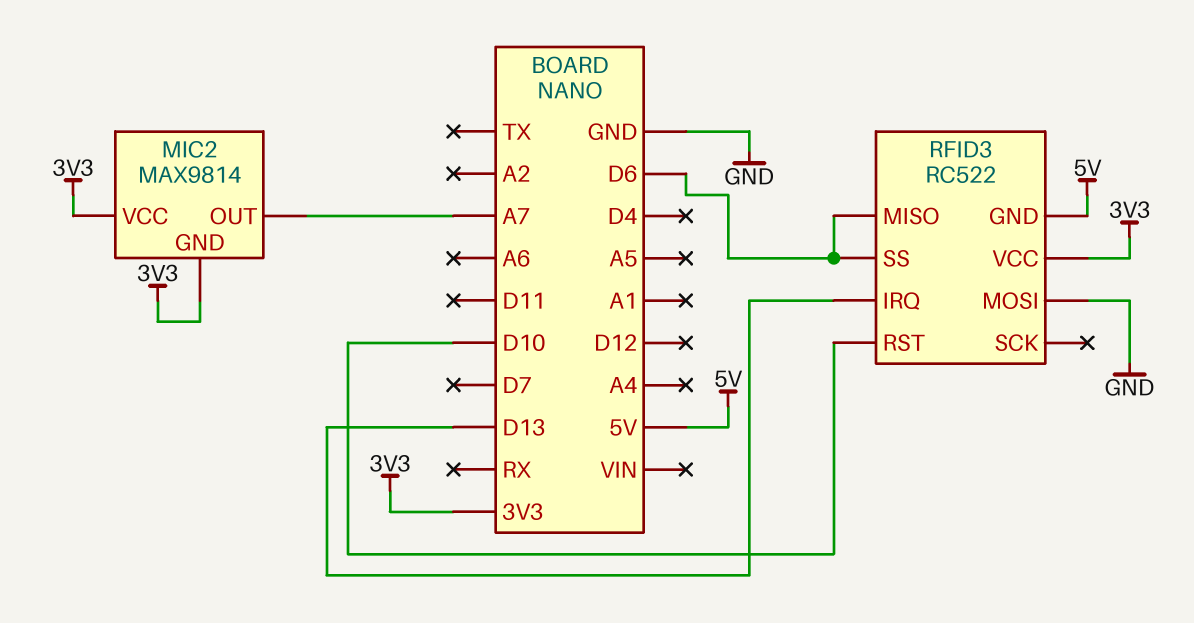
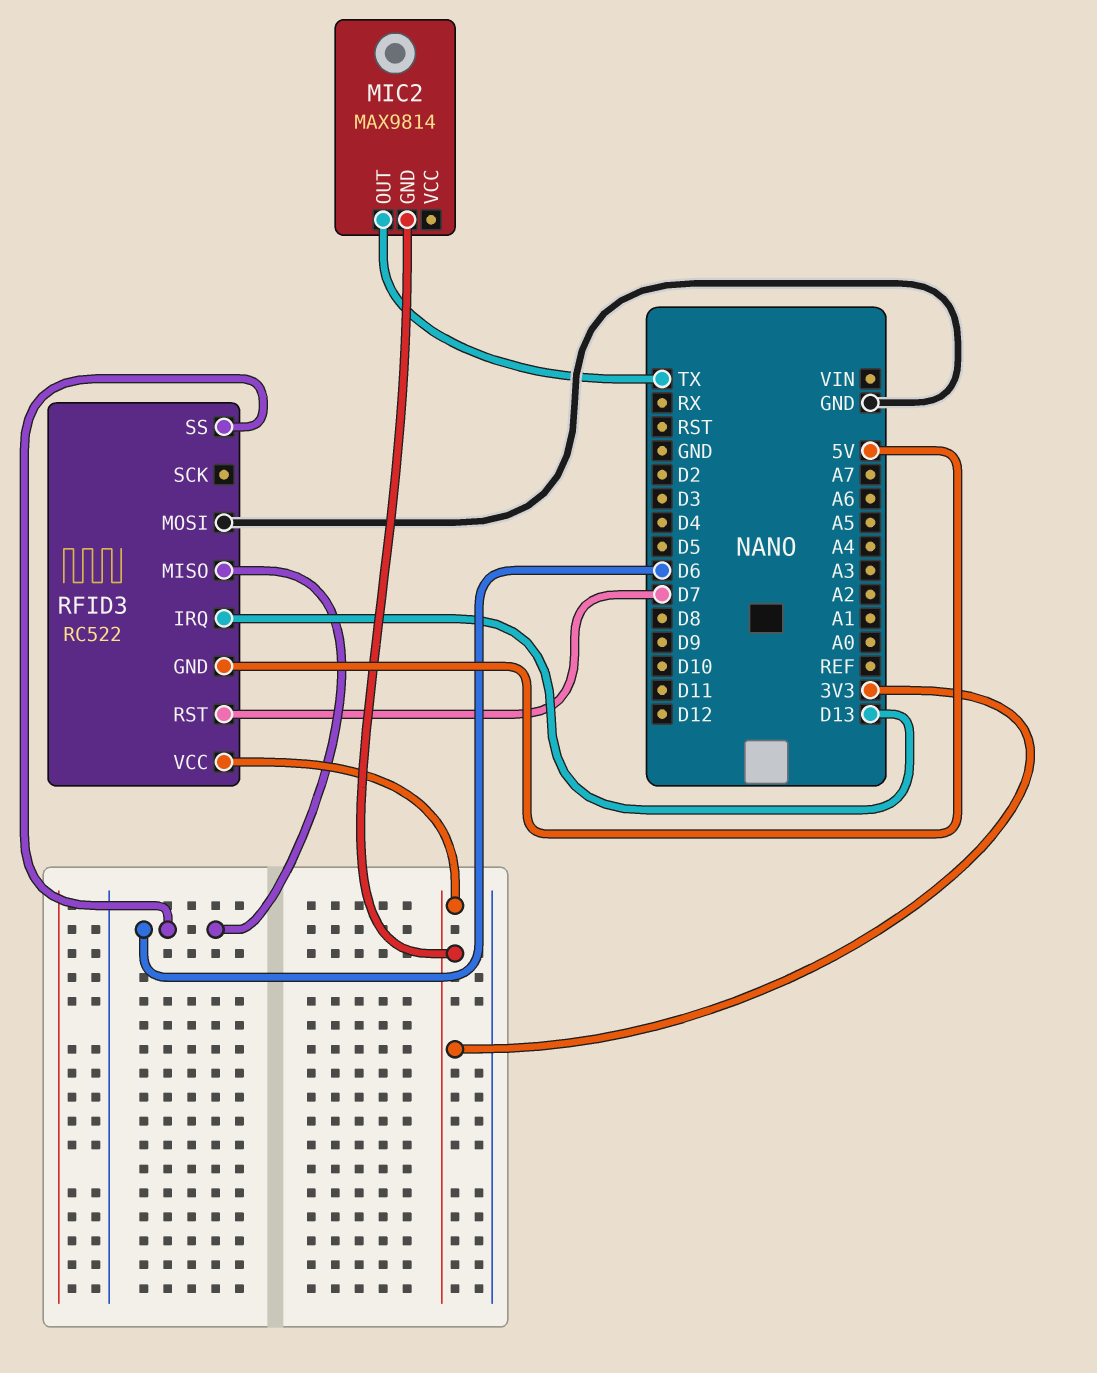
MIC2 pin OUT: A7 -> TX
MIC2 pin VCC: 3V3 -> none
RFID3 pin RST: D10 -> D7

